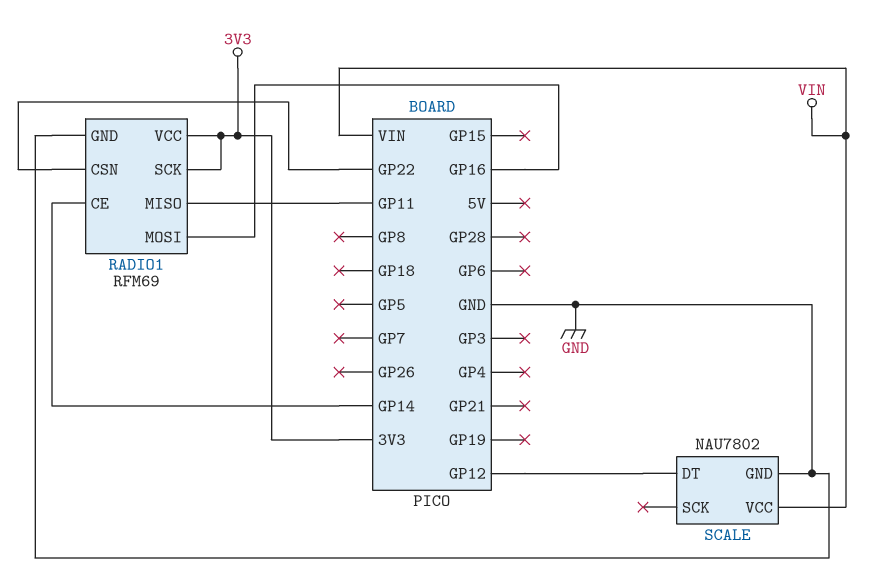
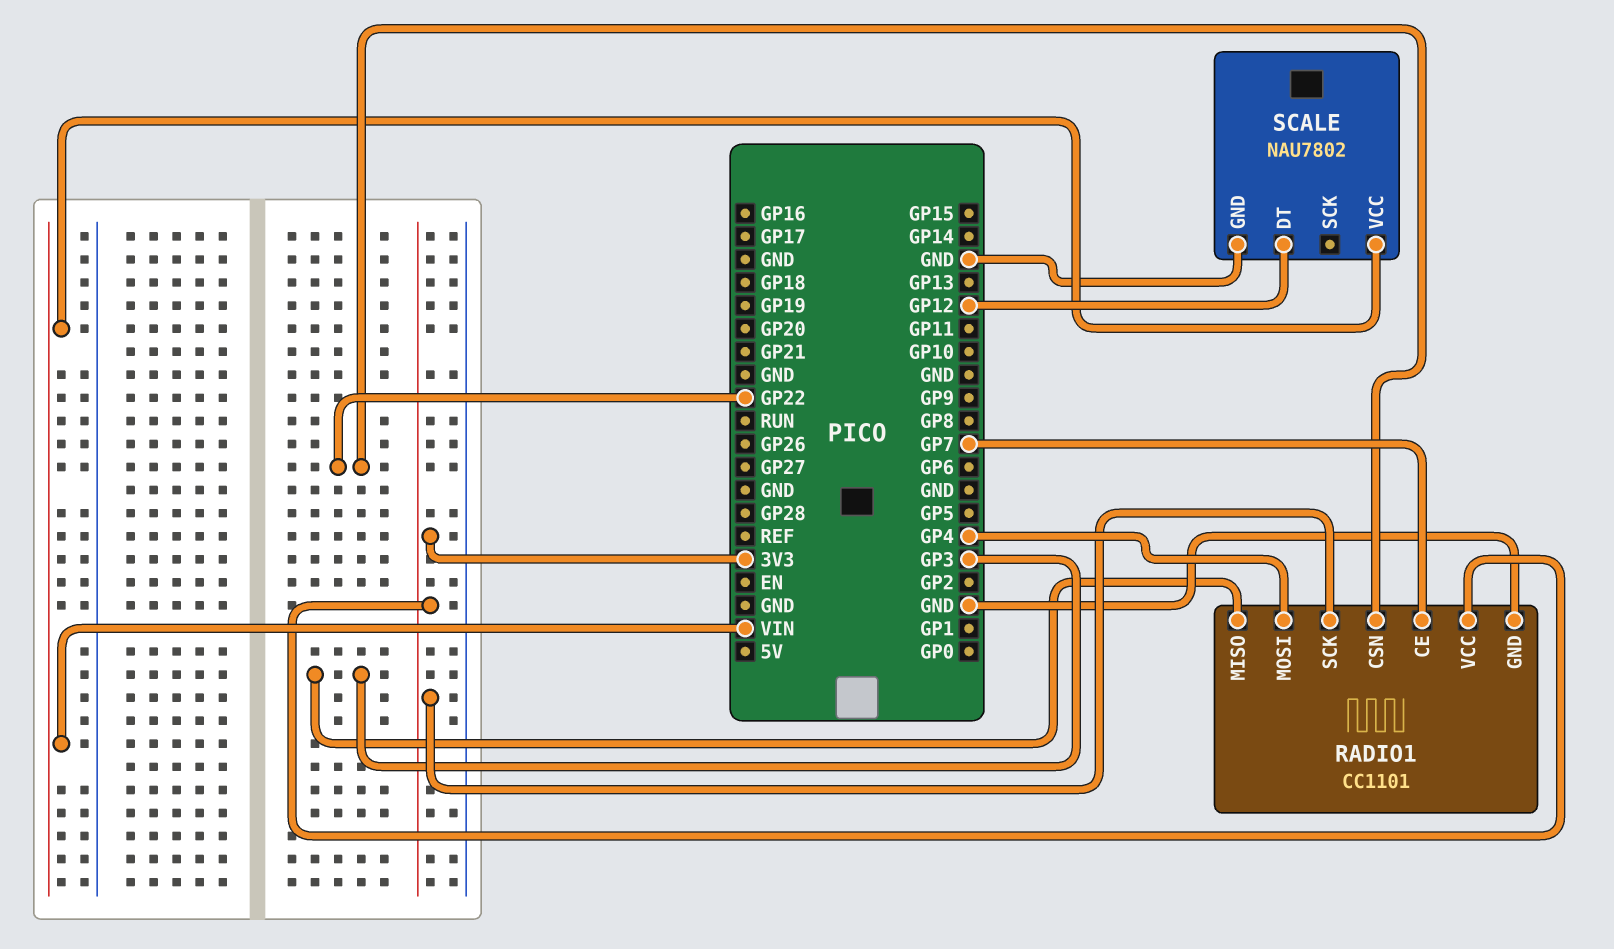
RADIO1: RFM69 -> CC1101
RADIO1 pin CE: GP14 -> GP7
RADIO1 pin MISO: GP11 -> GP3
RADIO1 pin MOSI: GP16 -> GP4

